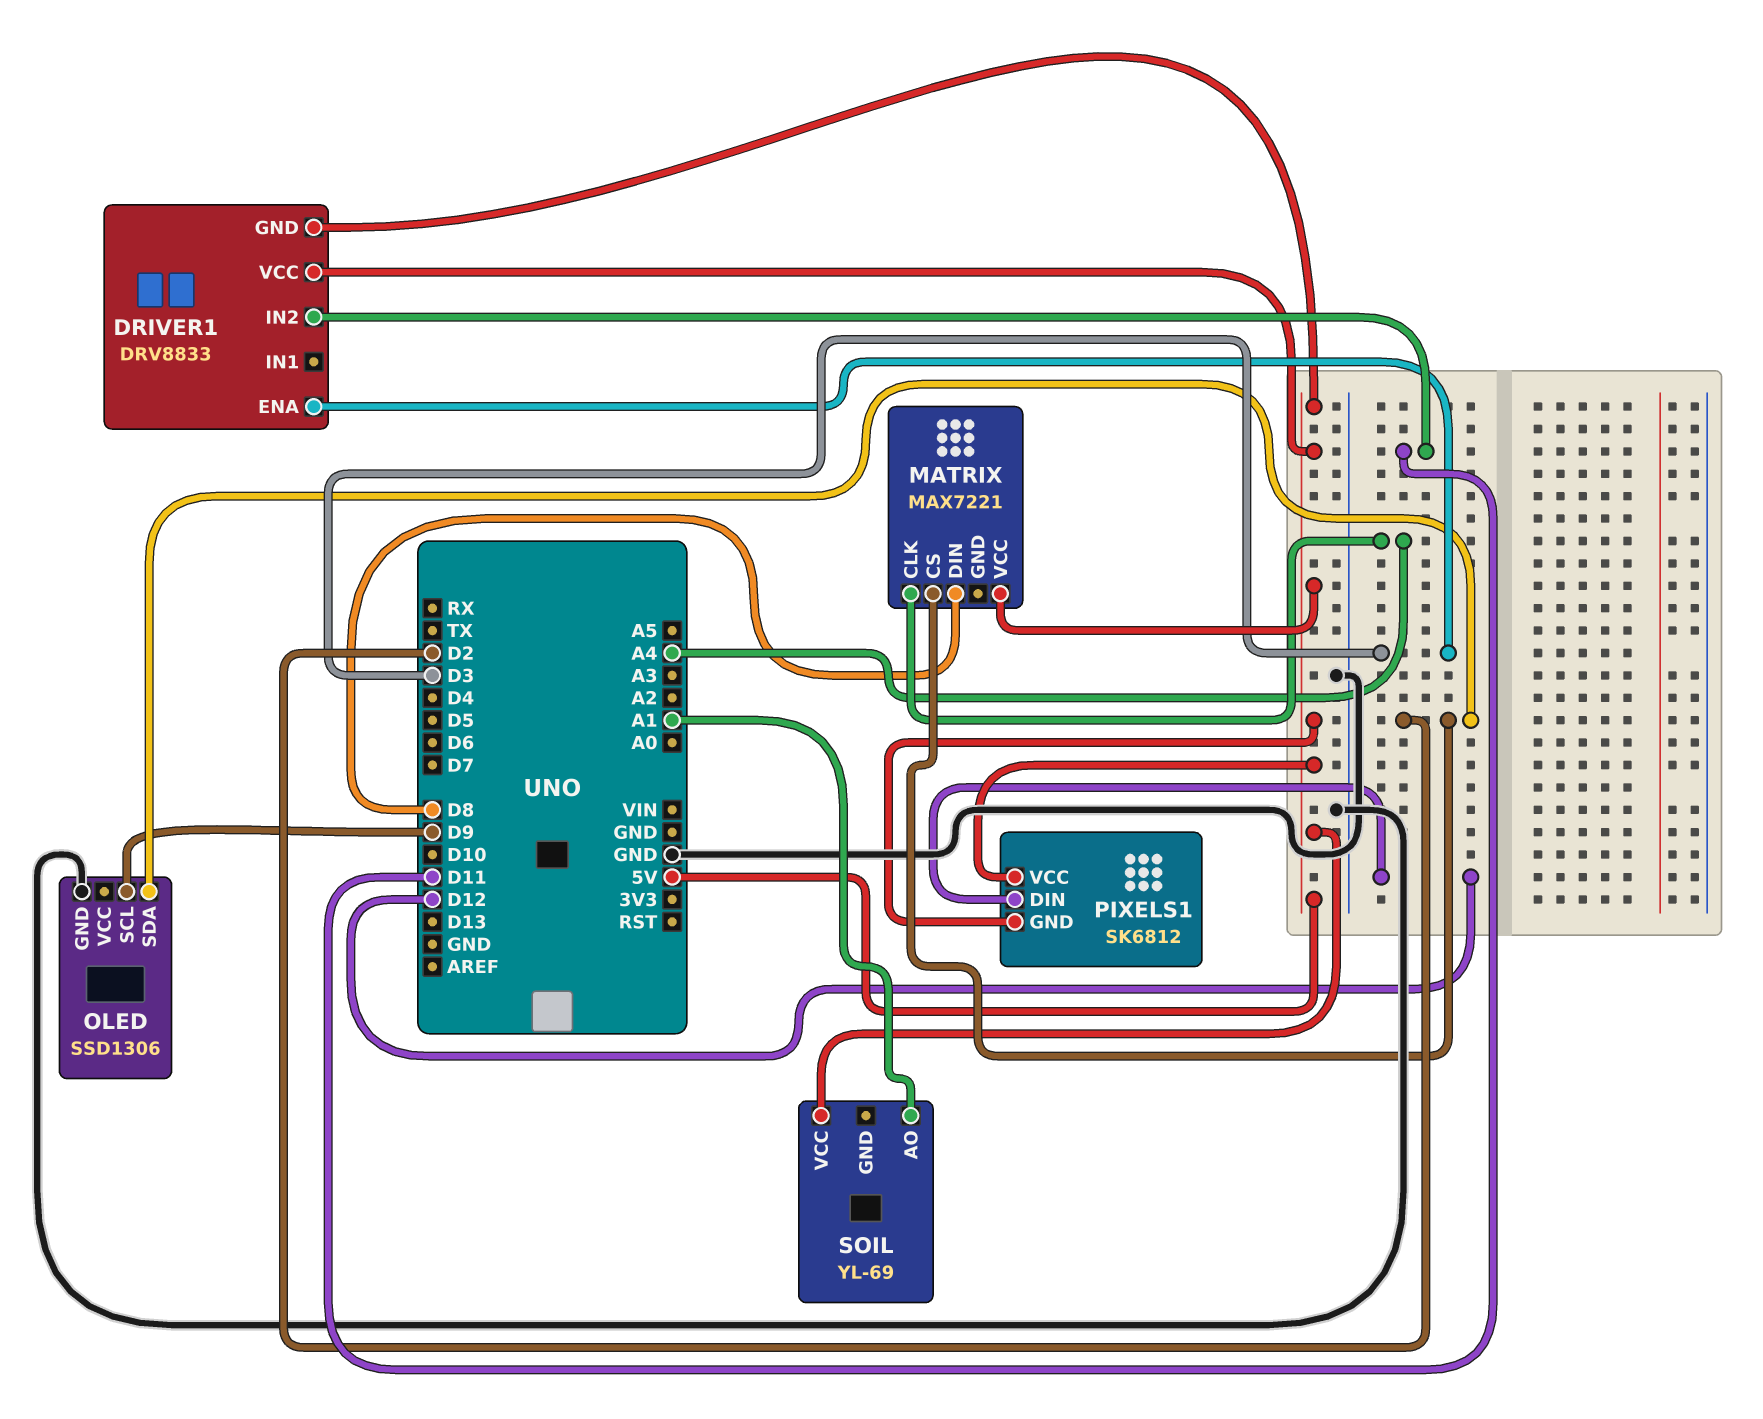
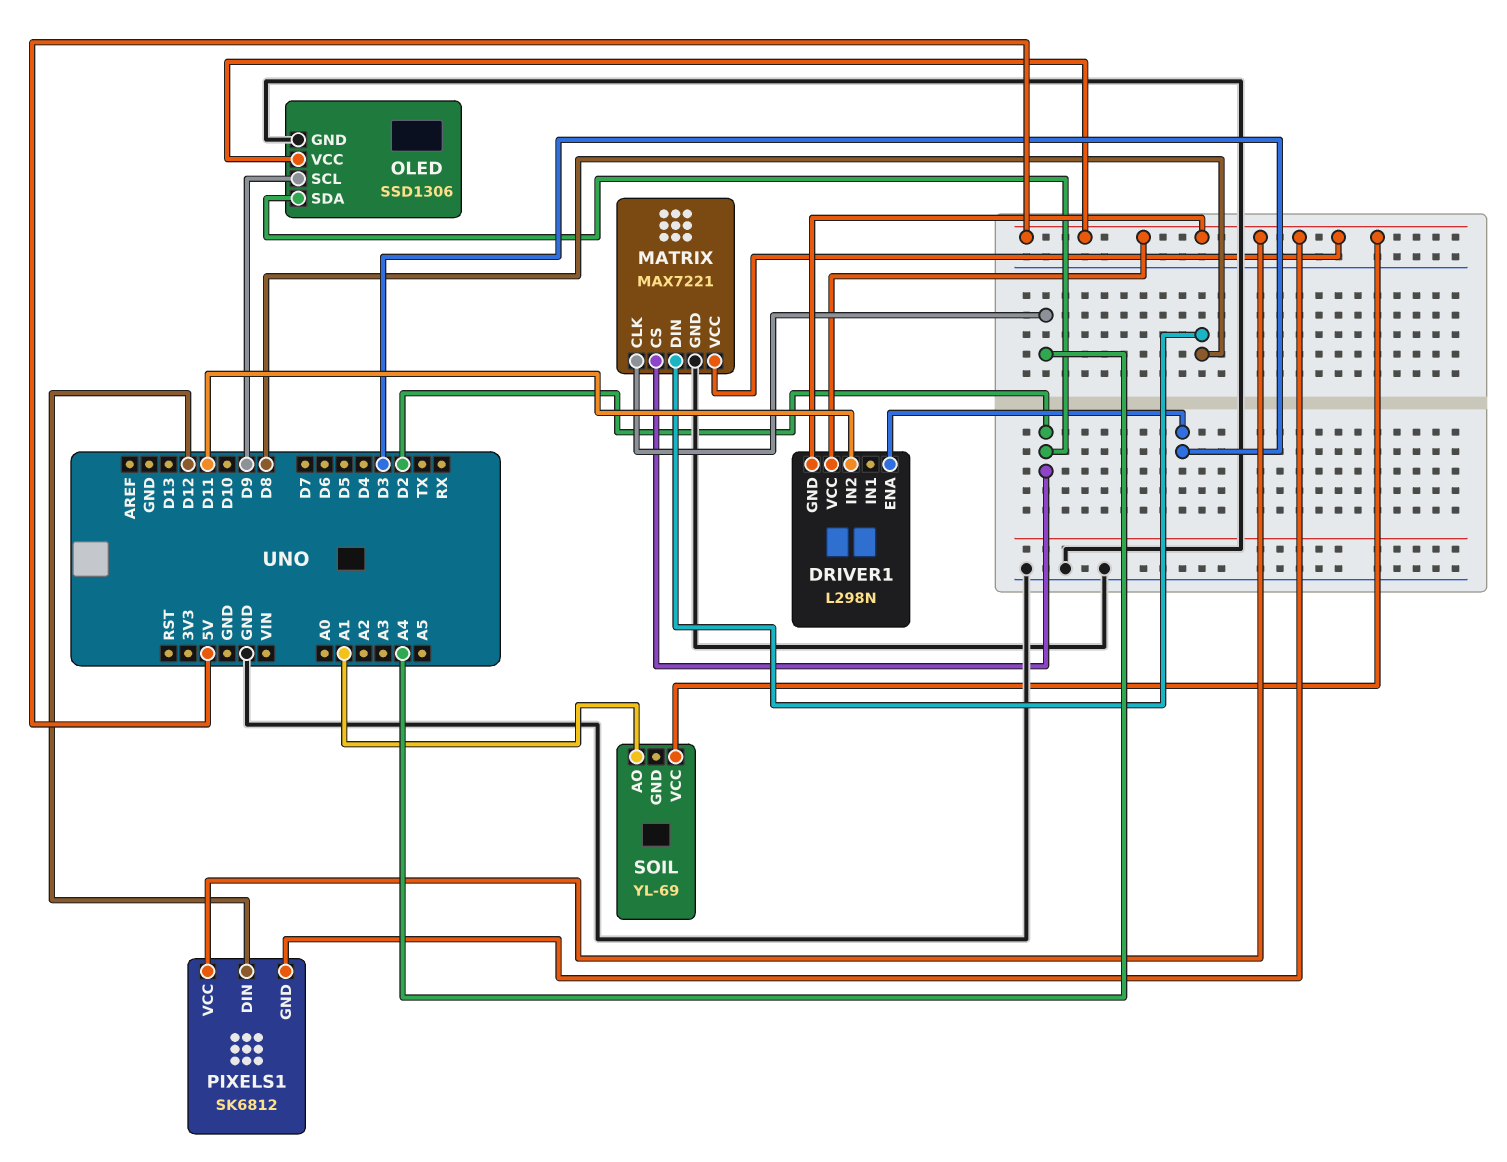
DRIVER1: DRV8833 -> L298N
MATRIX pin GND: none -> GND
OLED pin VCC: none -> 5V

